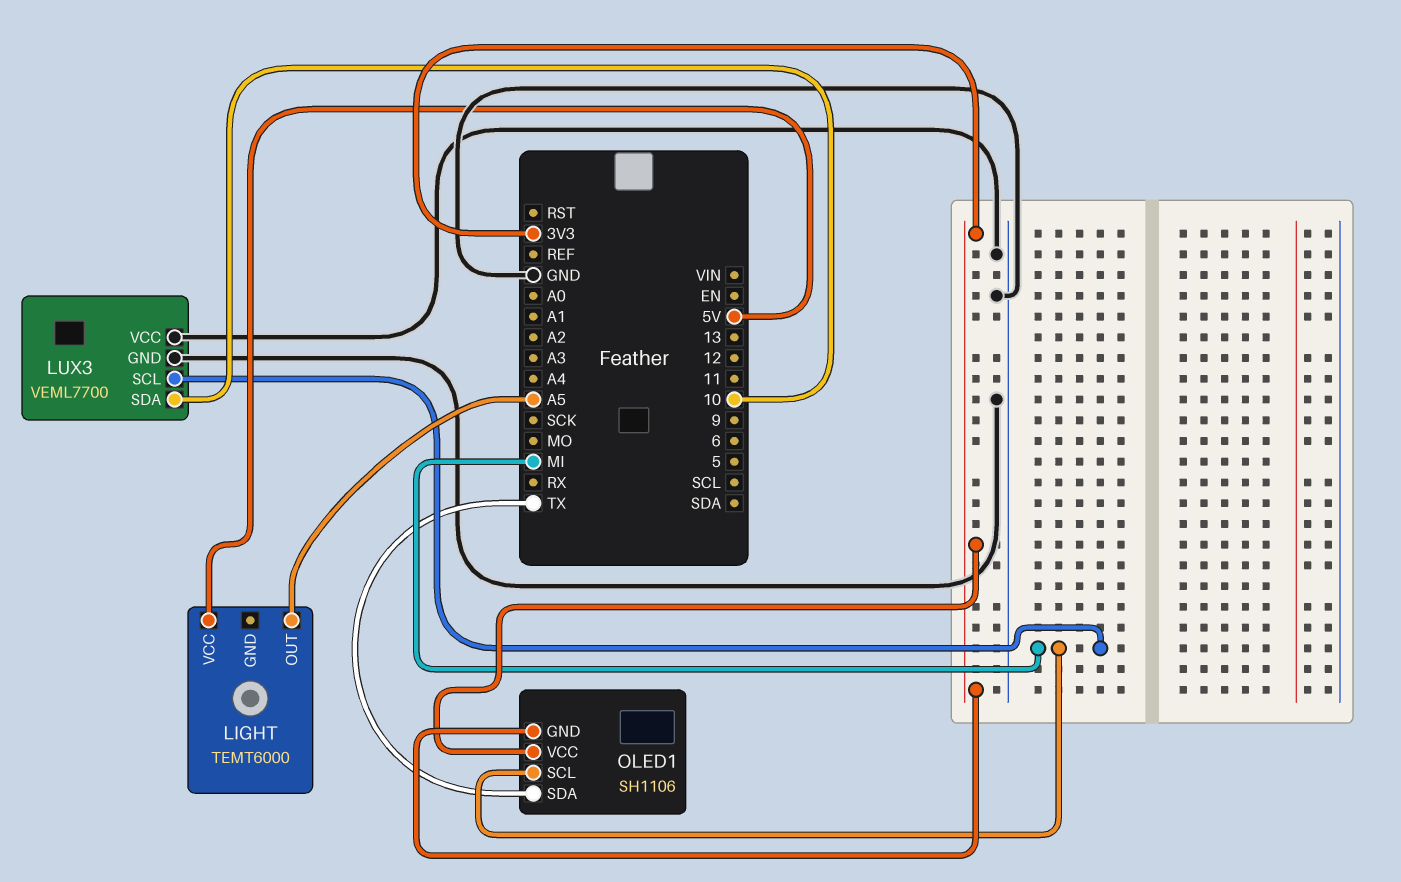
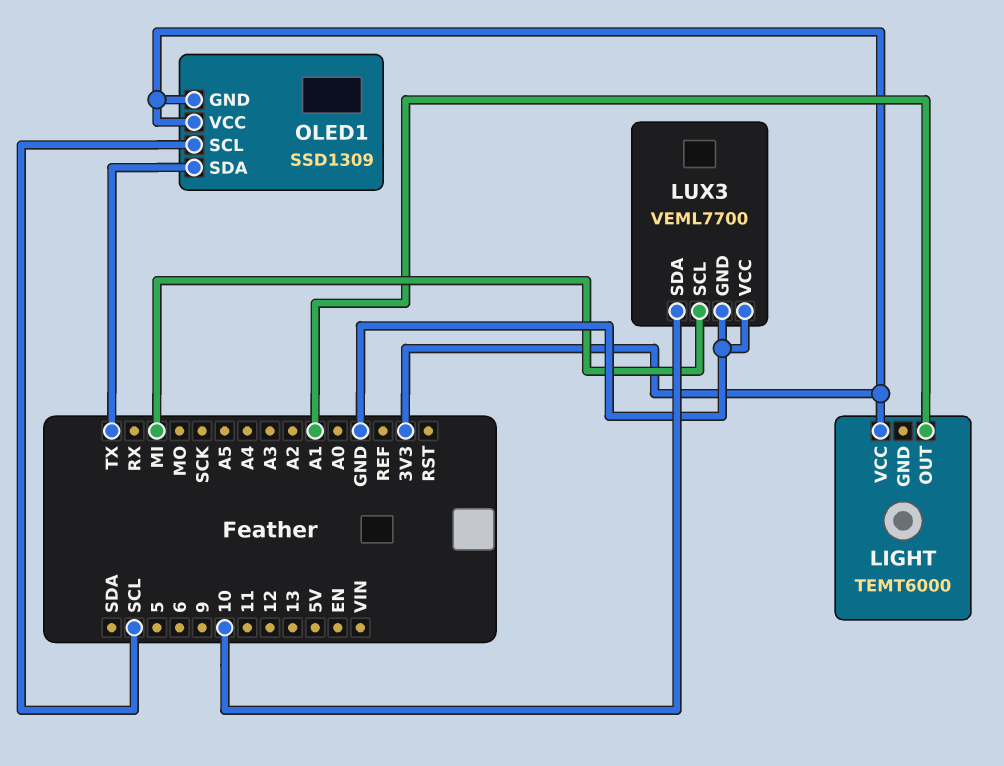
LIGHT pin OUT: A5 -> A1
LIGHT pin VCC: 5V -> 3V3
OLED1: SH1106 -> SSD1309
OLED1 pin SCL: MI -> SCL

